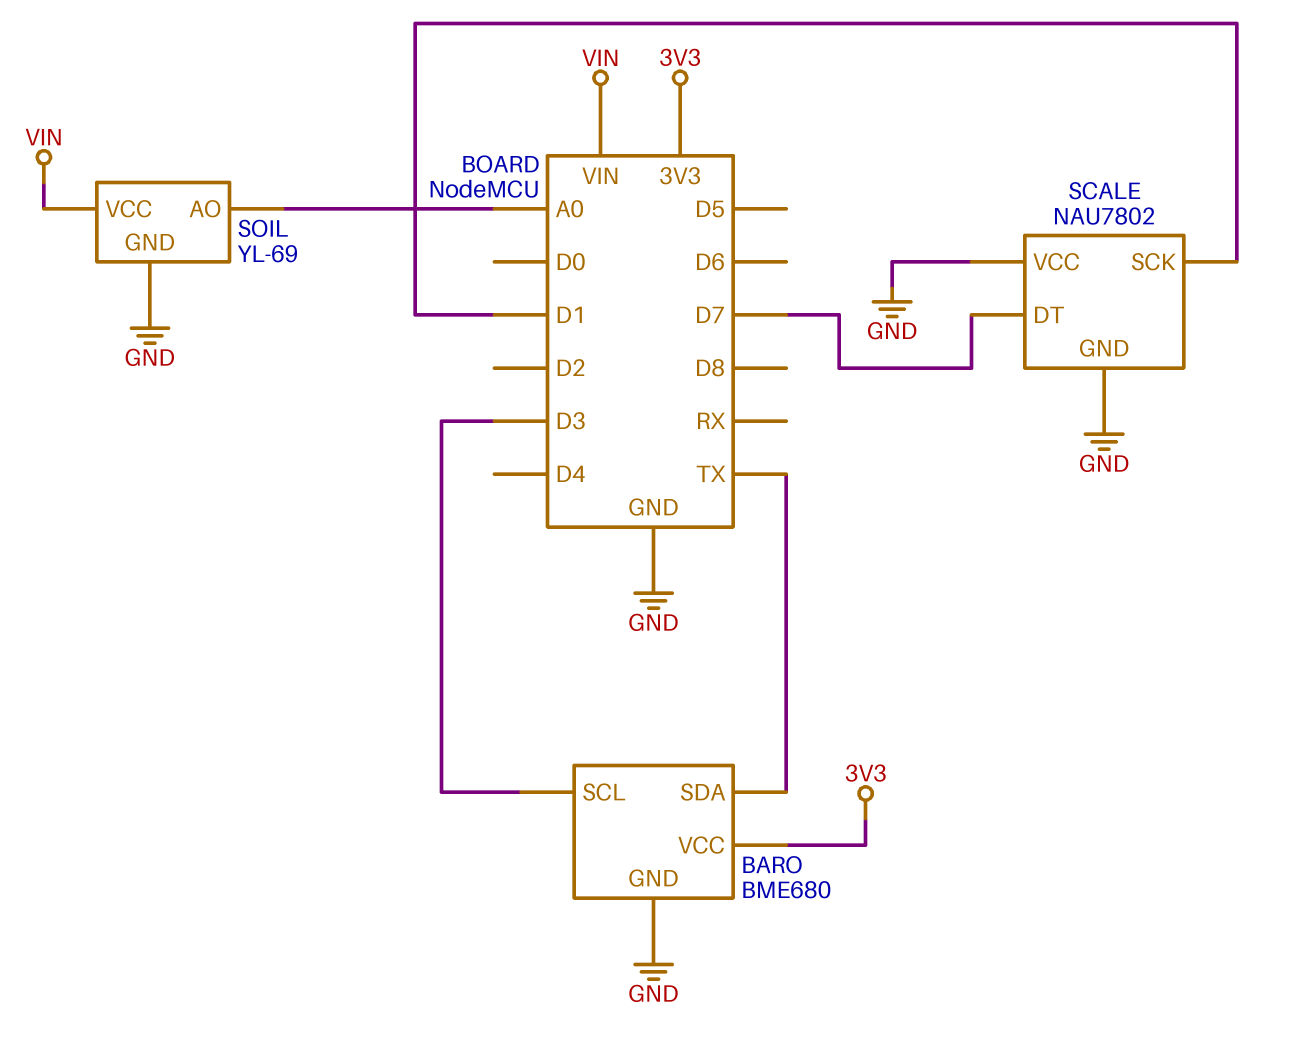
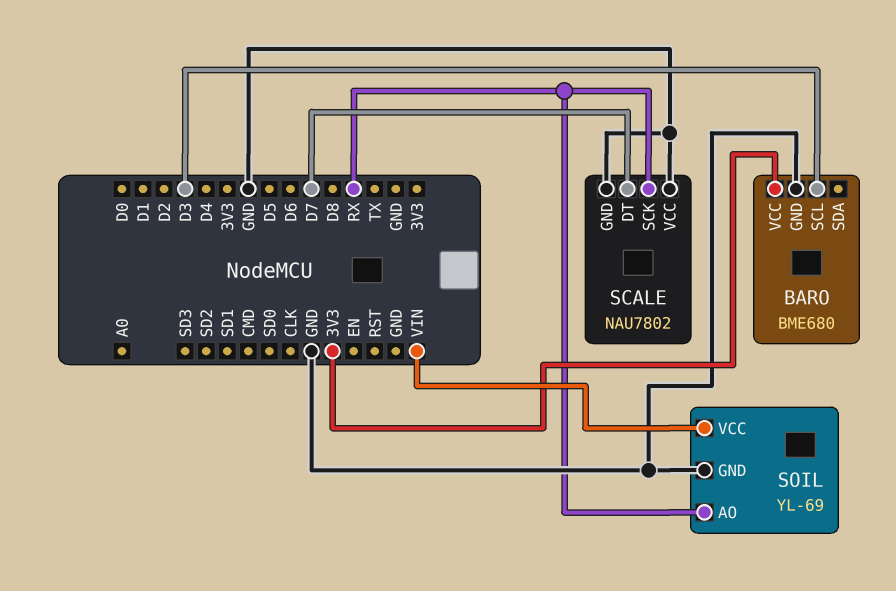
BARO pin SDA: TX -> none
SCALE pin SCK: D1 -> RX
SOIL pin AO: A0 -> RX

